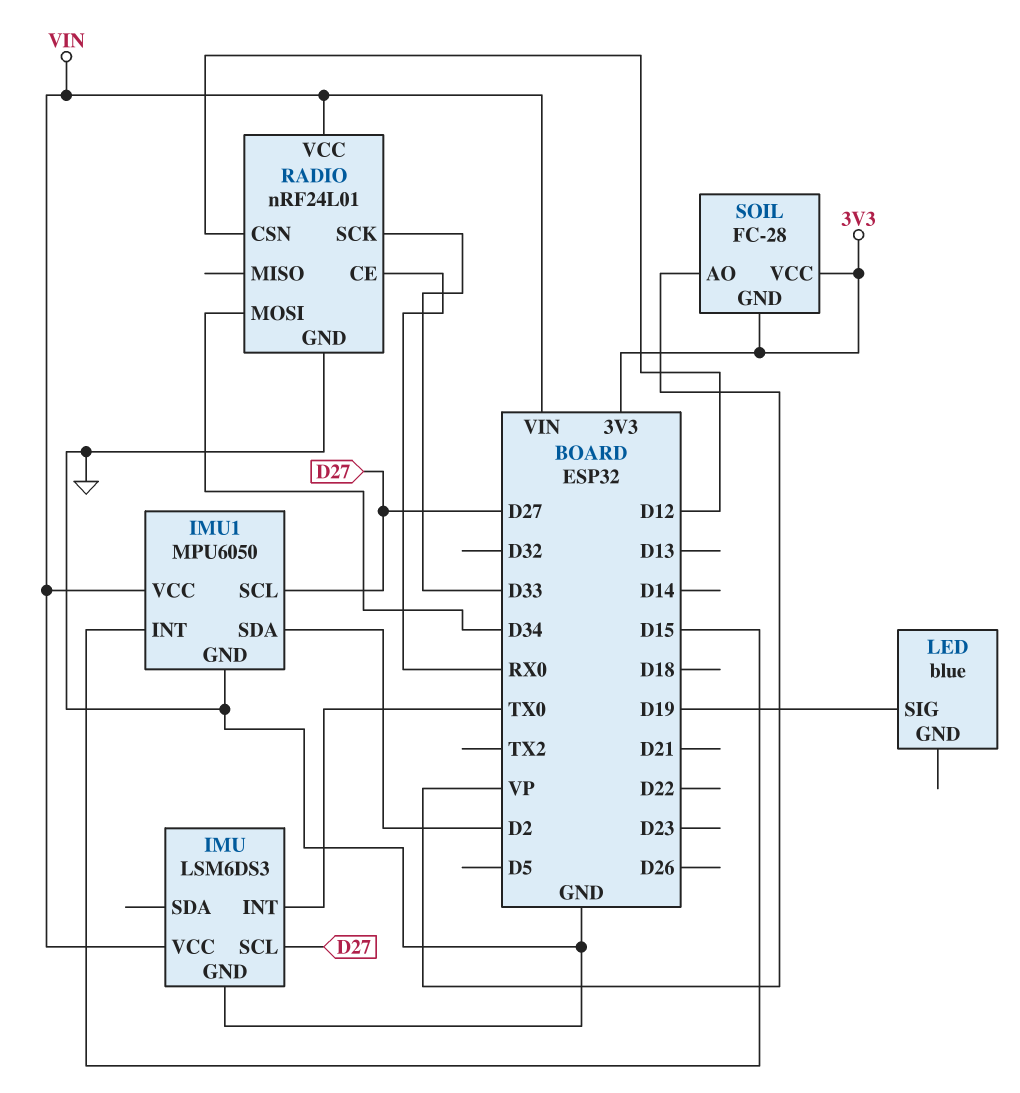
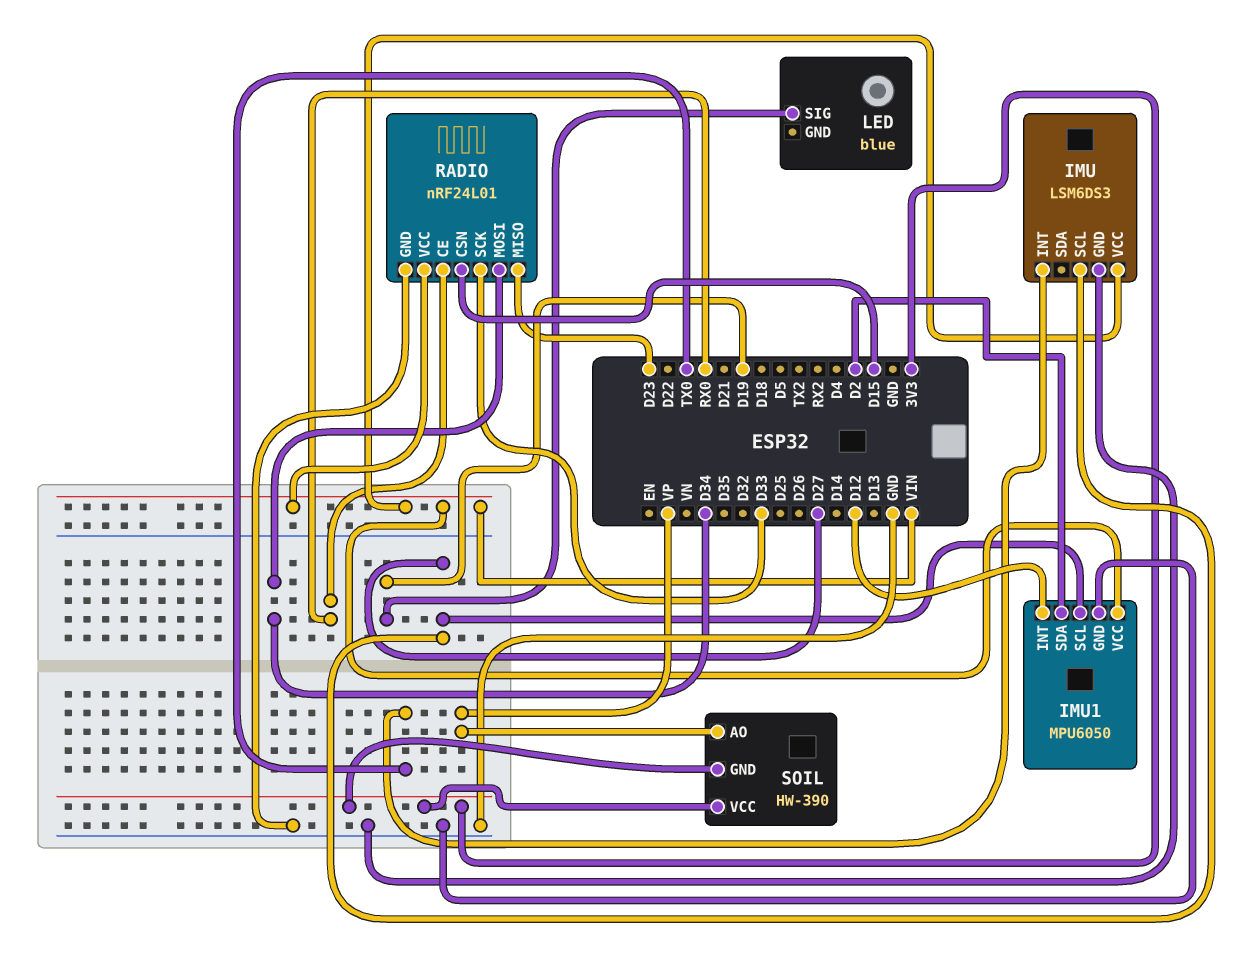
IMU1 pin INT: D15 -> D12
RADIO pin CSN: D12 -> D15
RADIO pin MISO: none -> D23
SOIL: FC-28 -> HW-390

